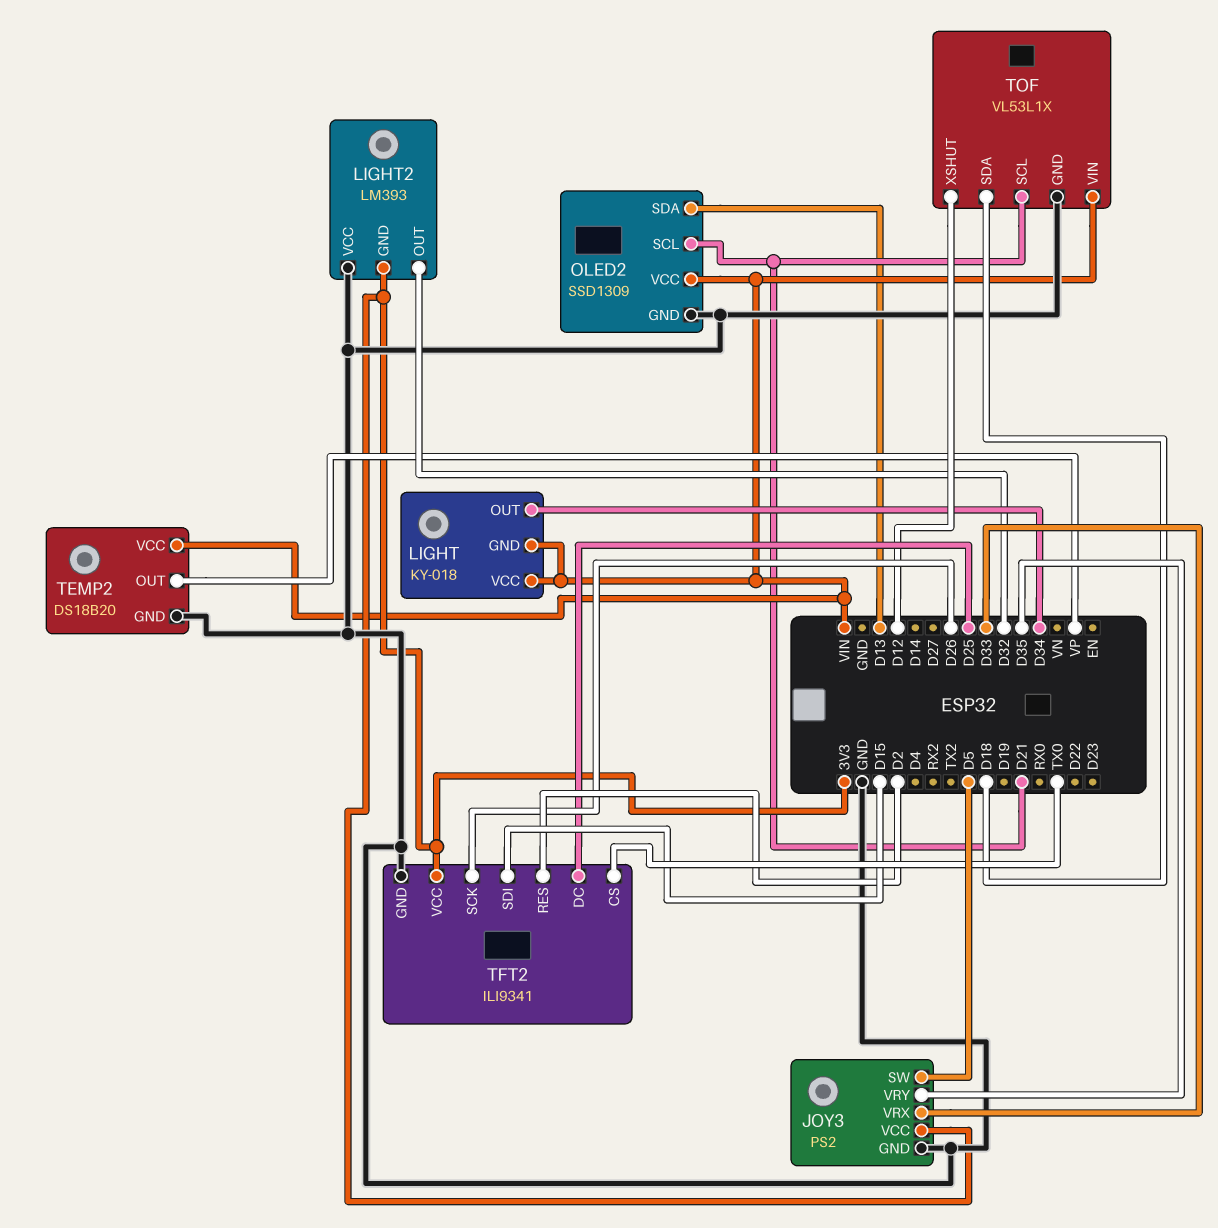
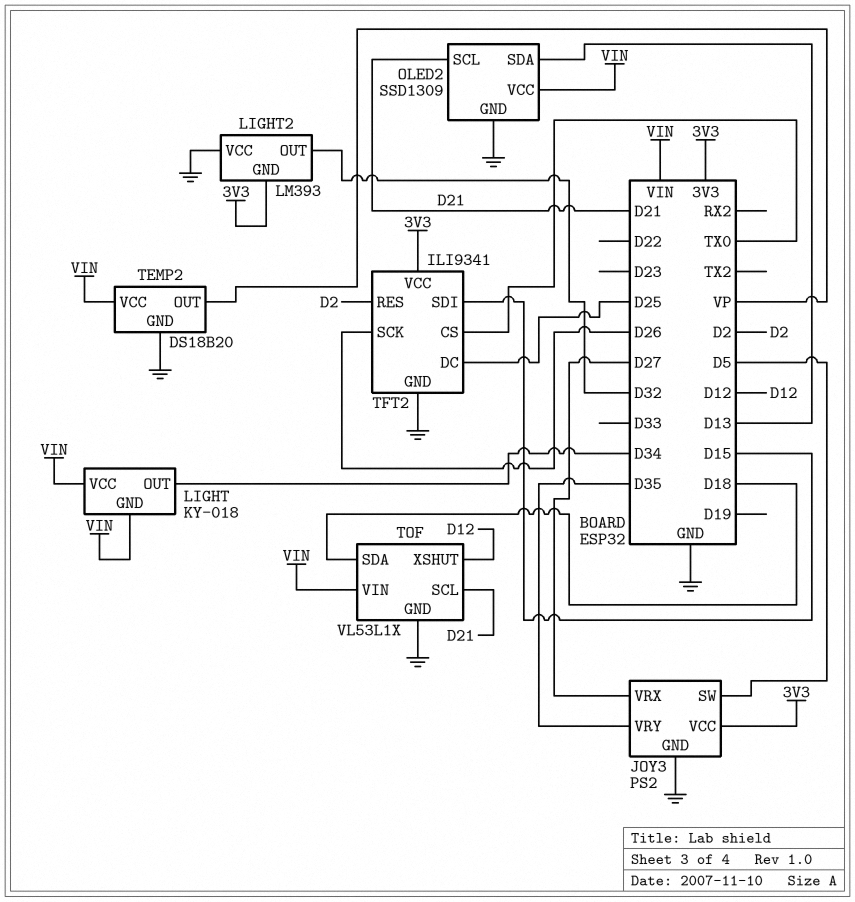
JOY3 pin VRX: D33 -> D27

